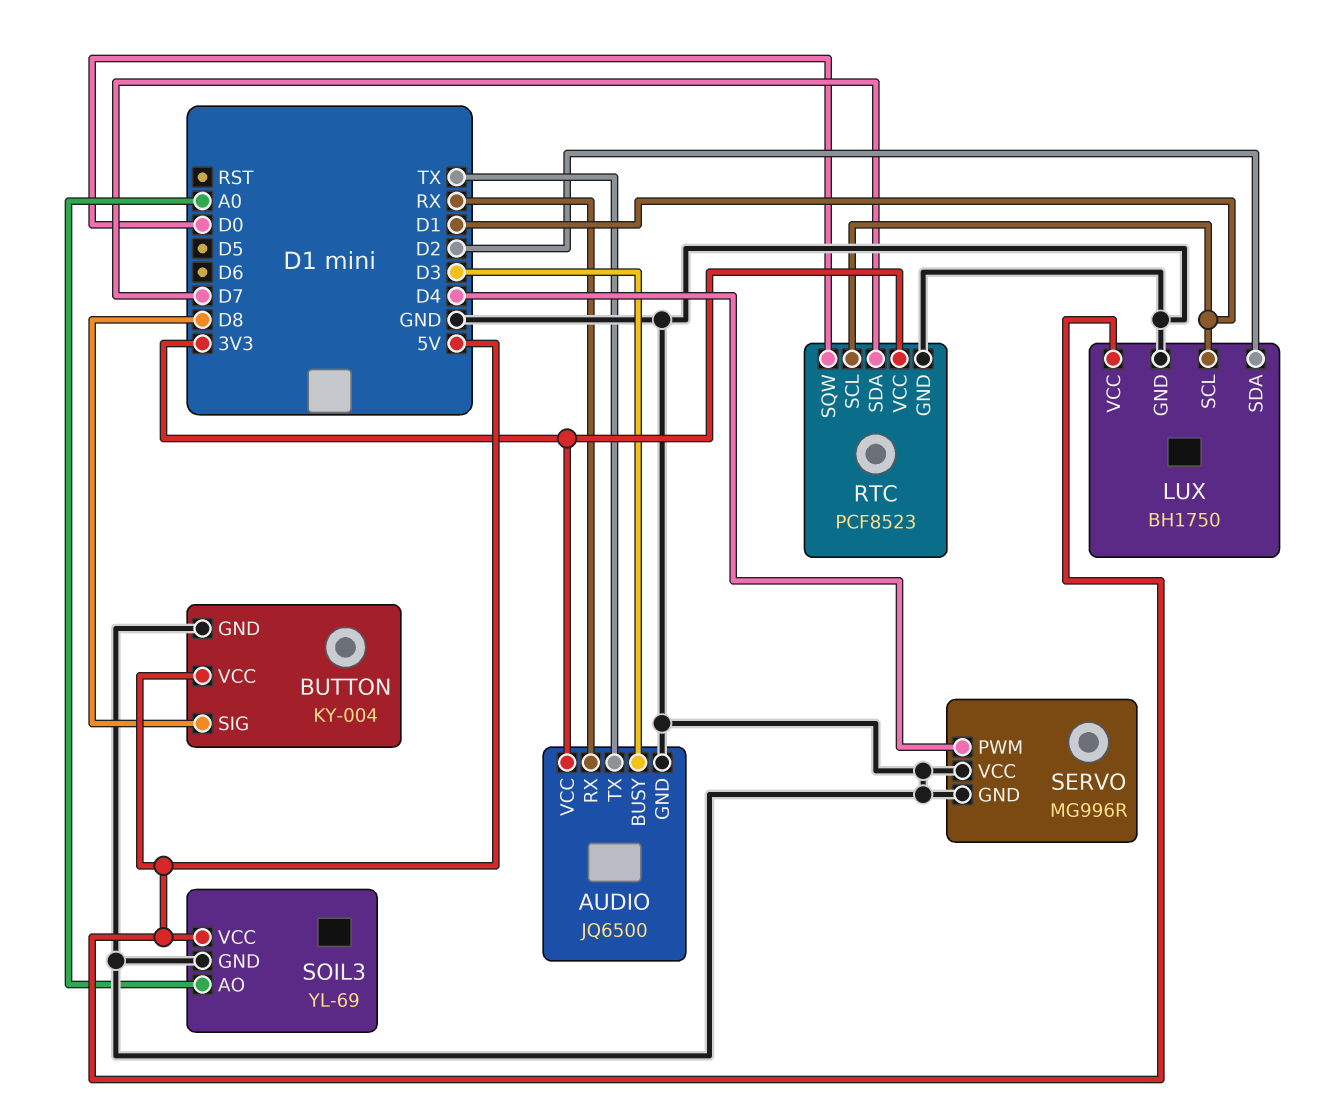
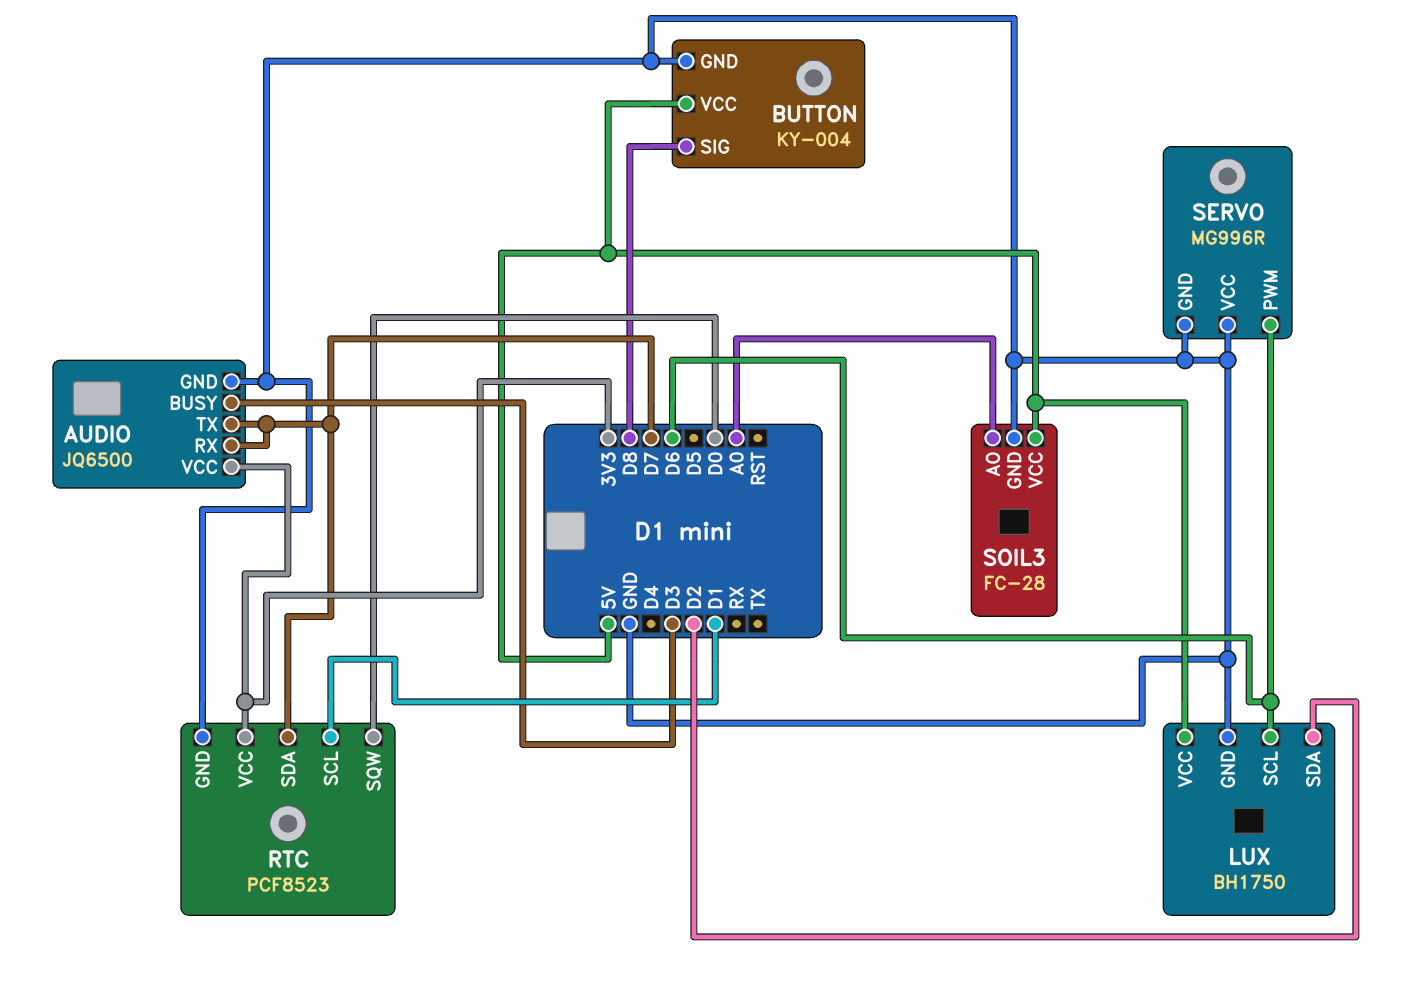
AUDIO pin RX: RX -> D7
AUDIO pin TX: TX -> D7
LUX pin SCL: D1 -> D6
SERVO pin PWM: D4 -> D6
SOIL3: YL-69 -> FC-28

